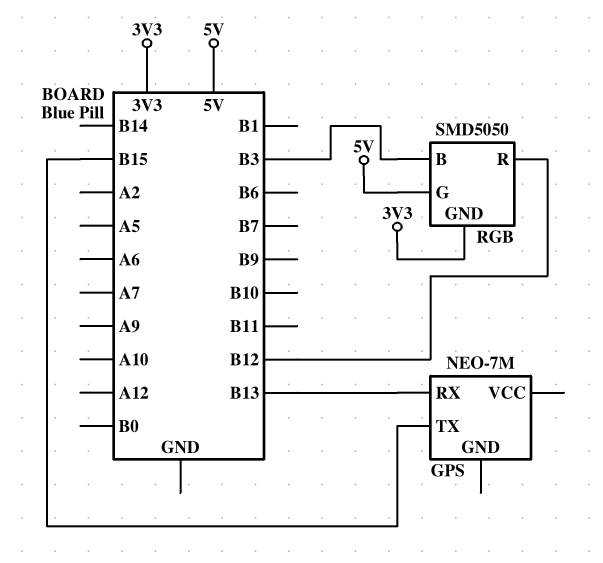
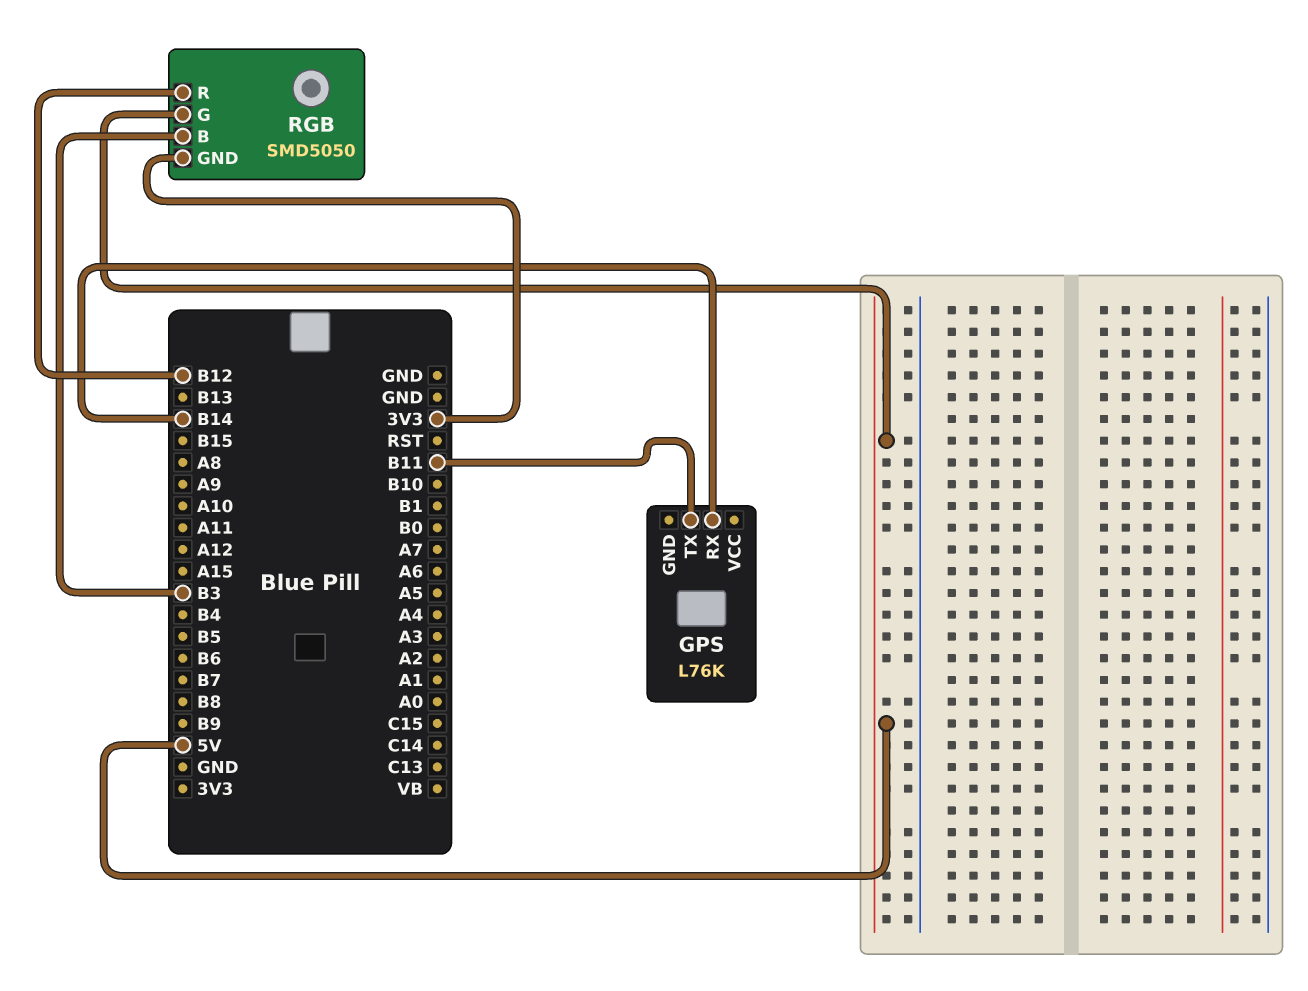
GPS: NEO-7M -> L76K
GPS pin RX: B13 -> B14
GPS pin TX: B15 -> B11

